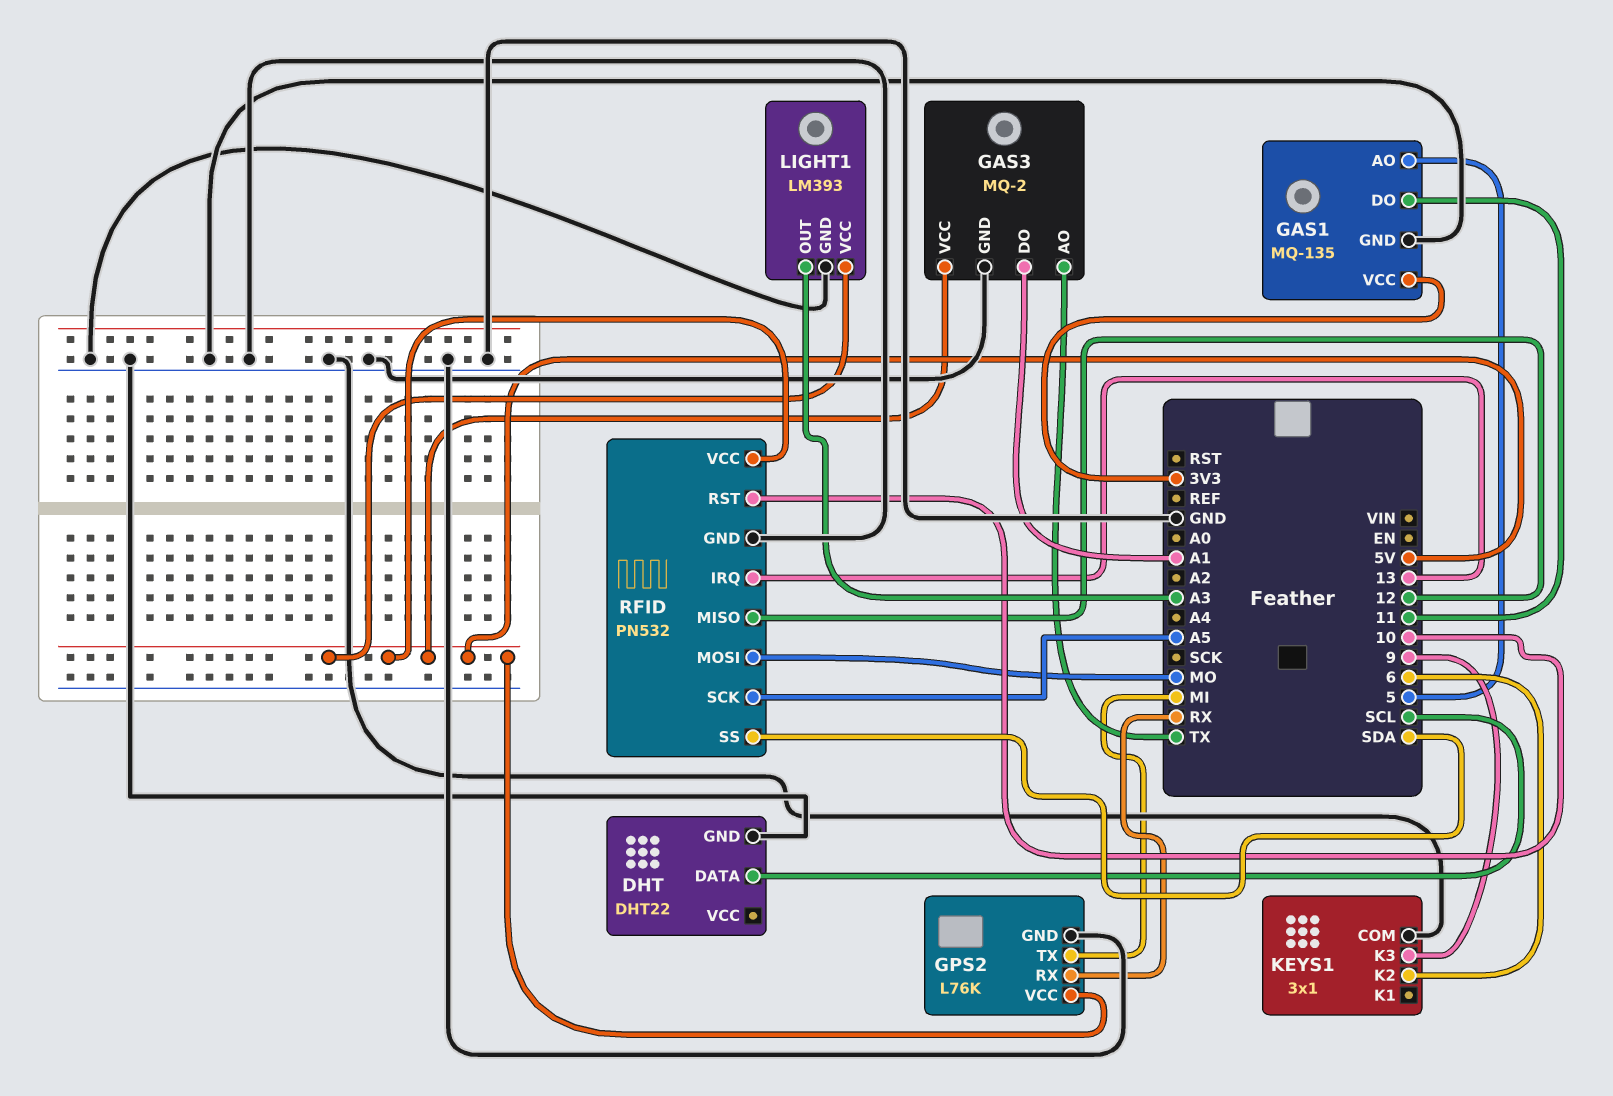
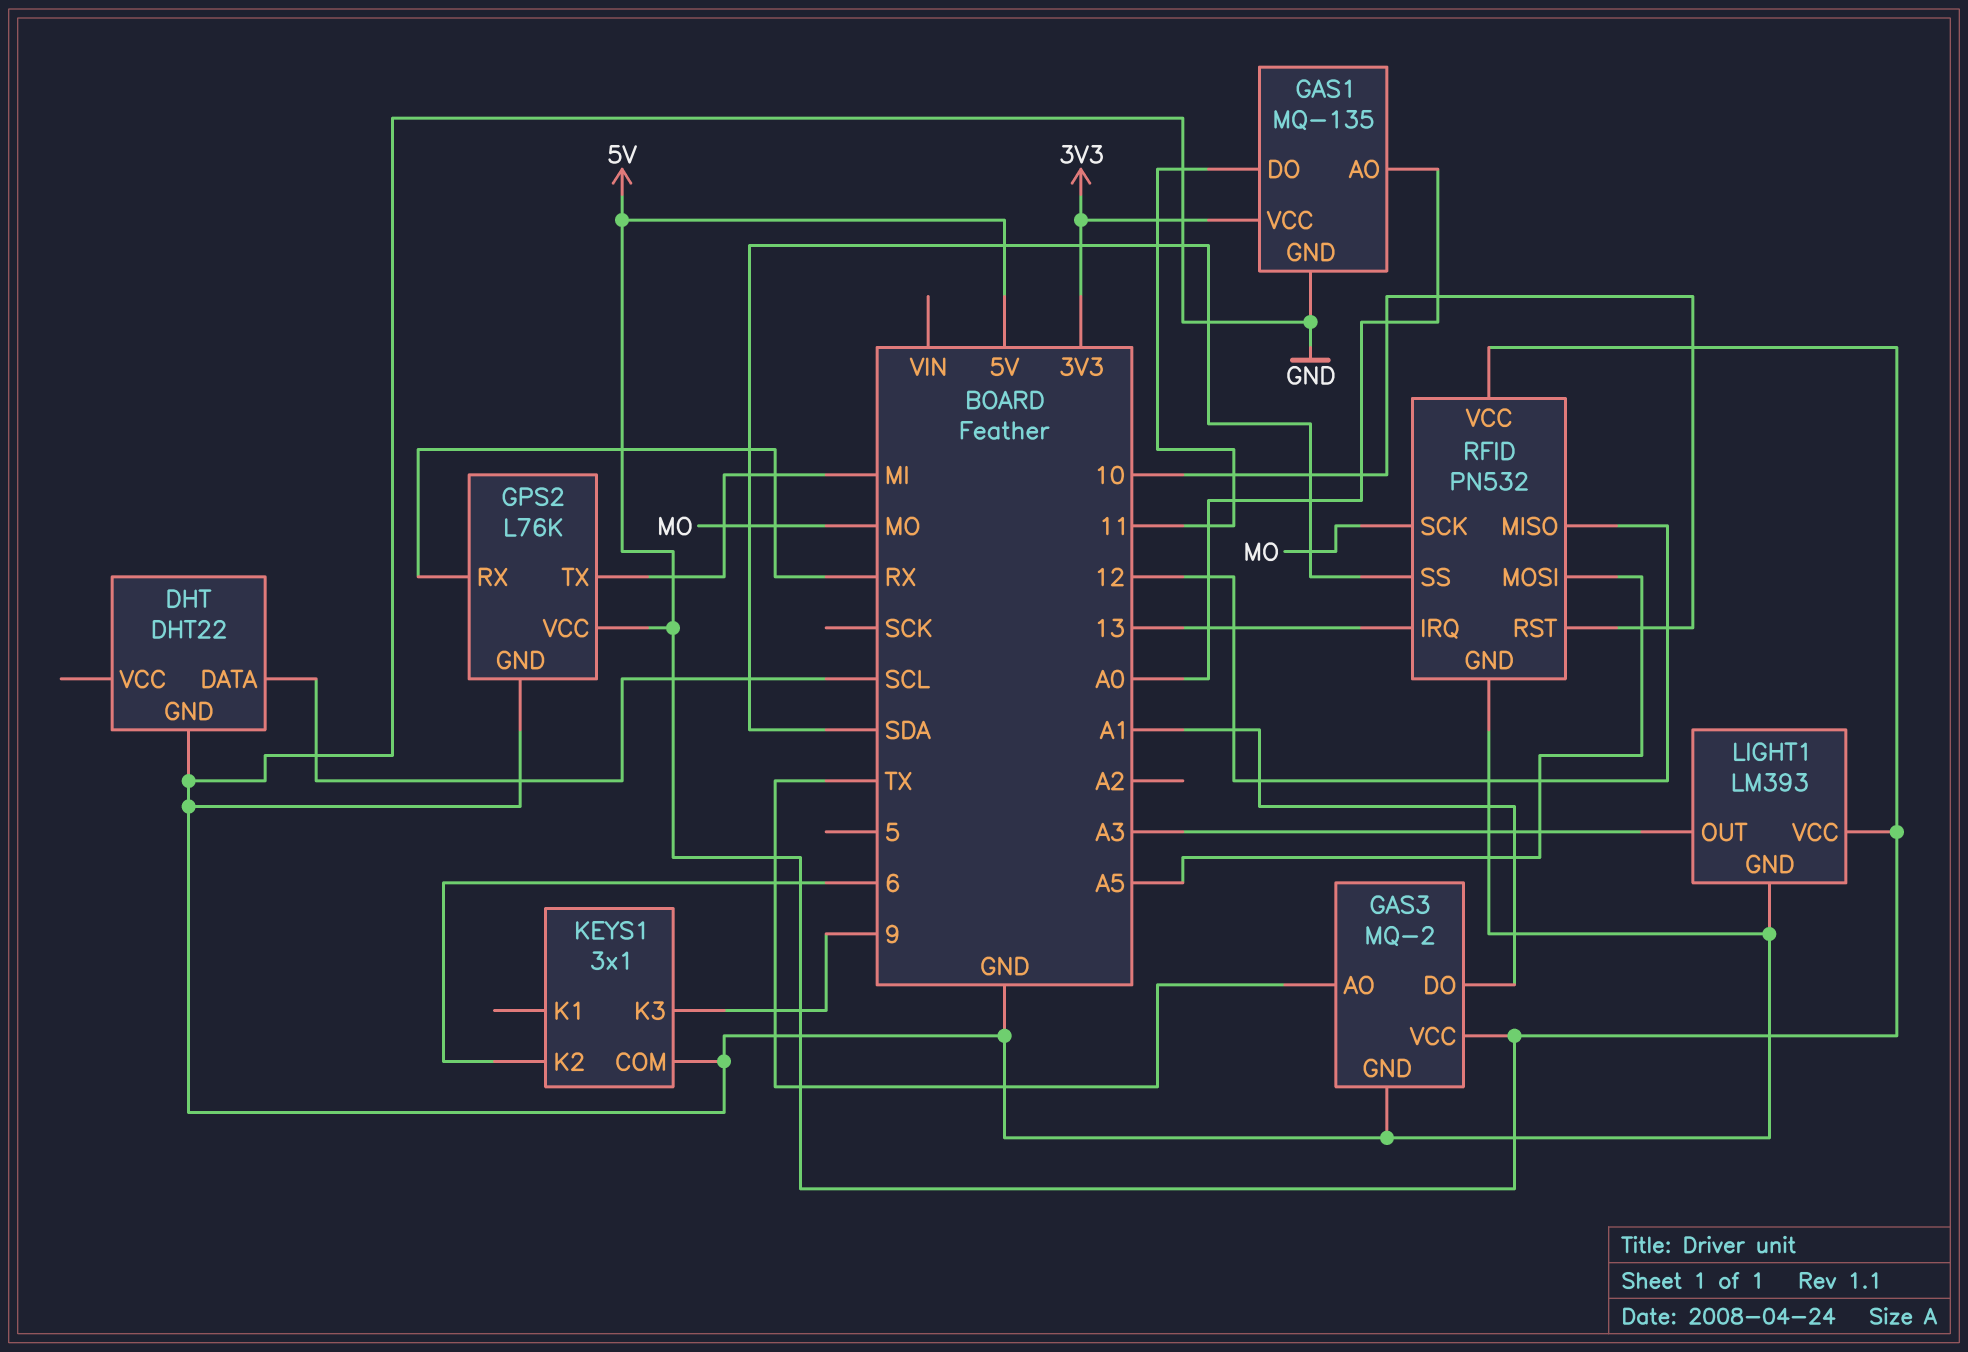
GAS1 pin AO: 5 -> A0
RFID pin MOSI: MO -> A5
RFID pin SCK: A5 -> MO

